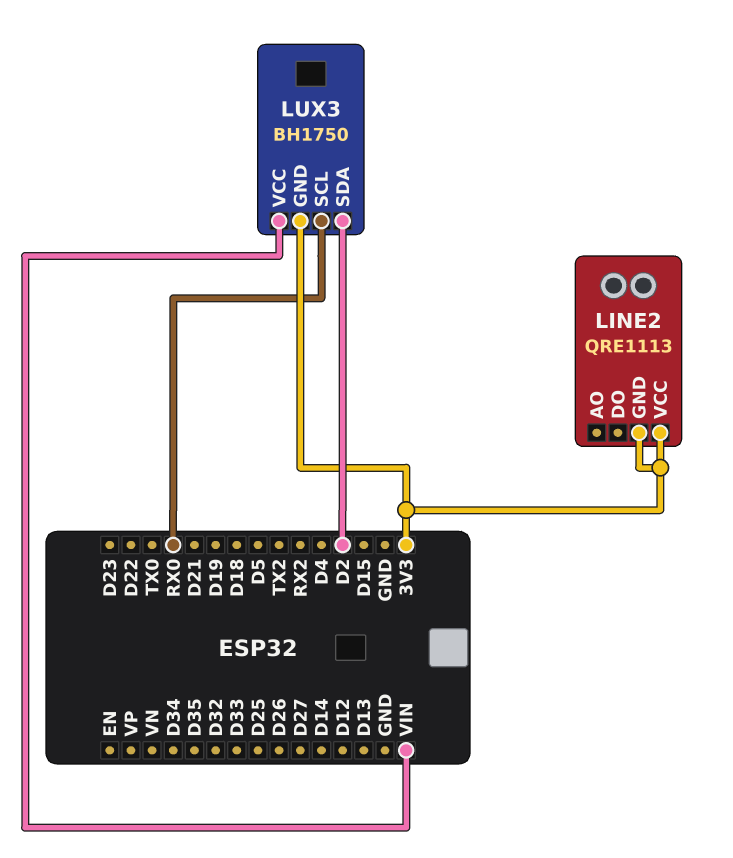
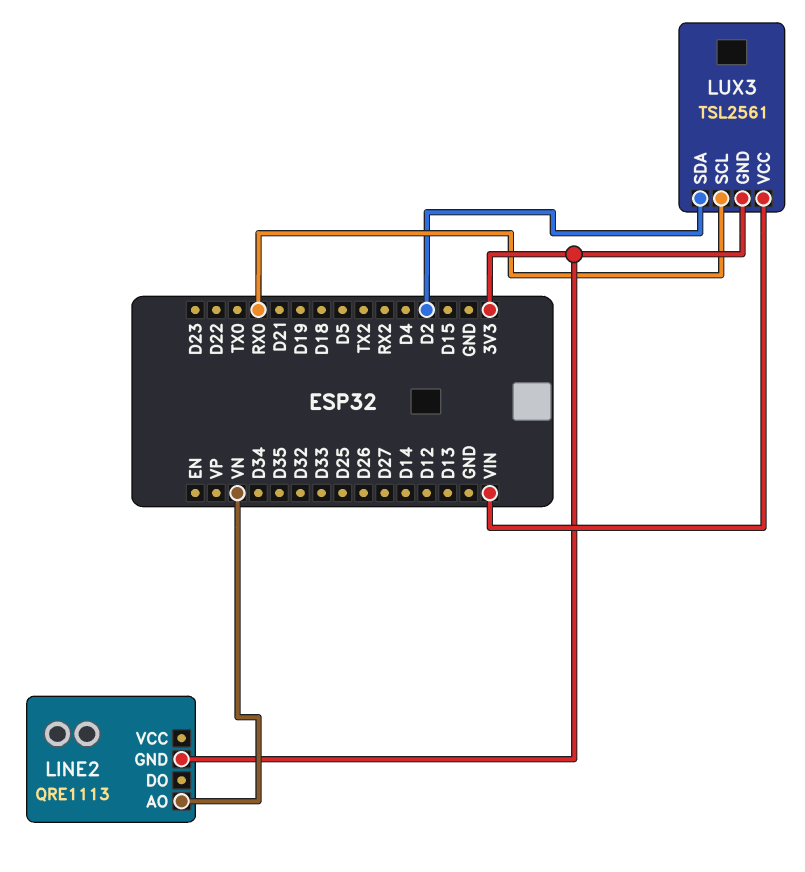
LINE2 pin AO: none -> VN
LINE2 pin VCC: 3V3 -> none
LUX3: BH1750 -> TSL2561

